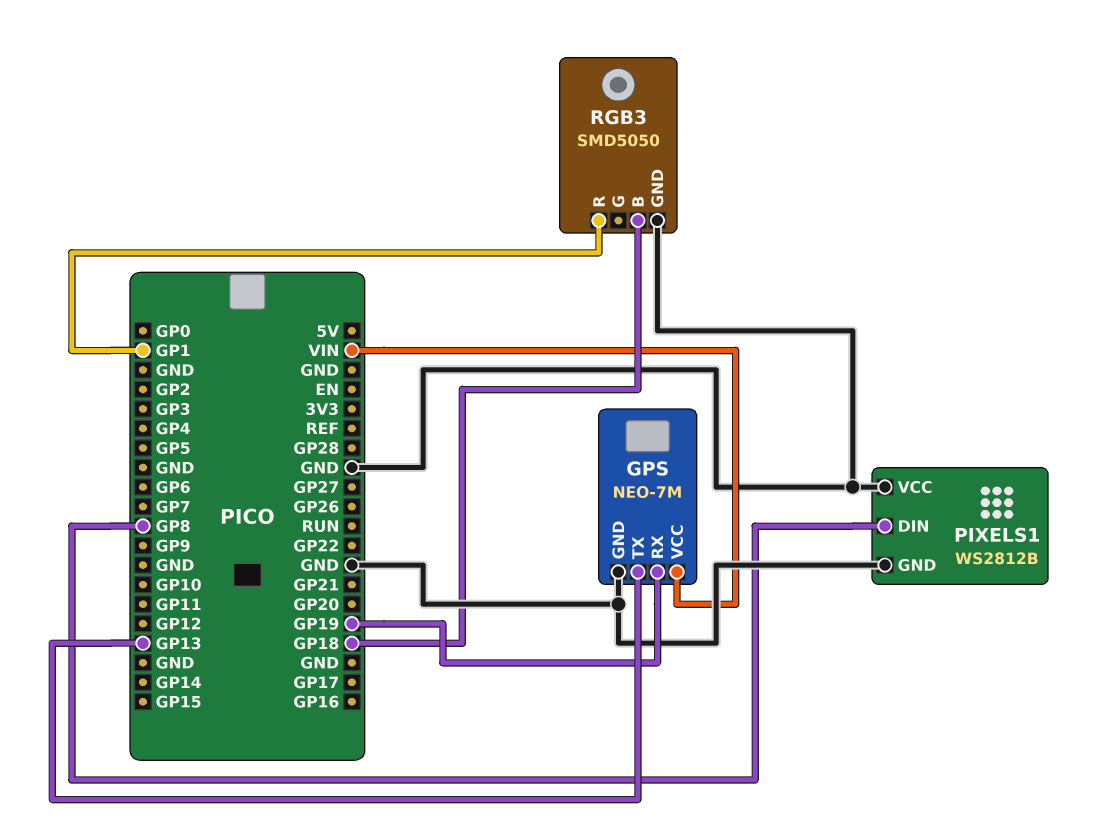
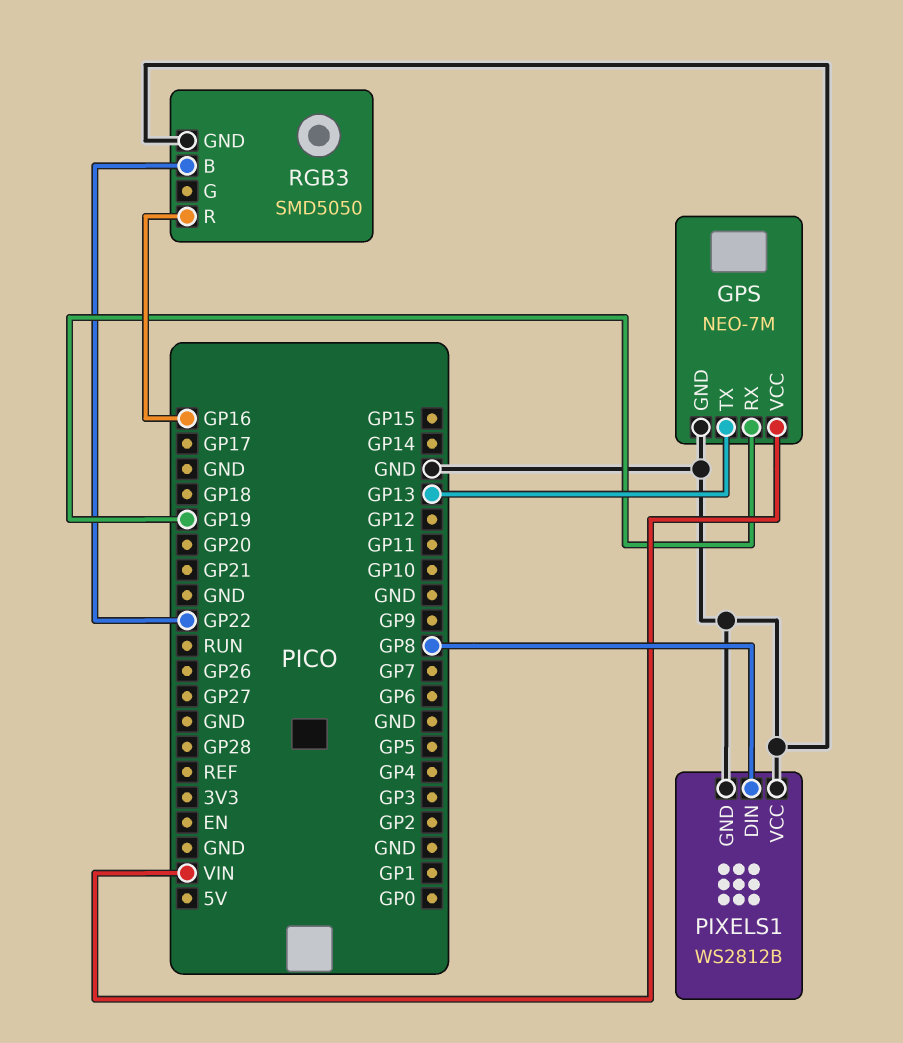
RGB3 pin B: GP18 -> GP22
RGB3 pin R: GP1 -> GP16

